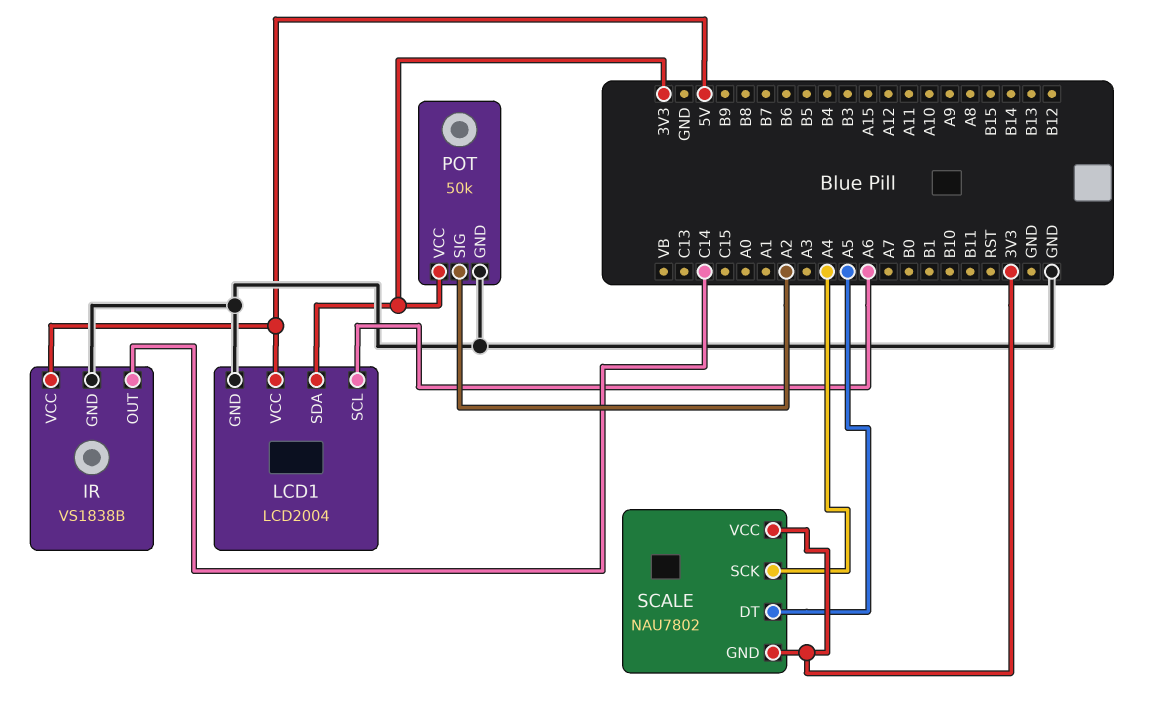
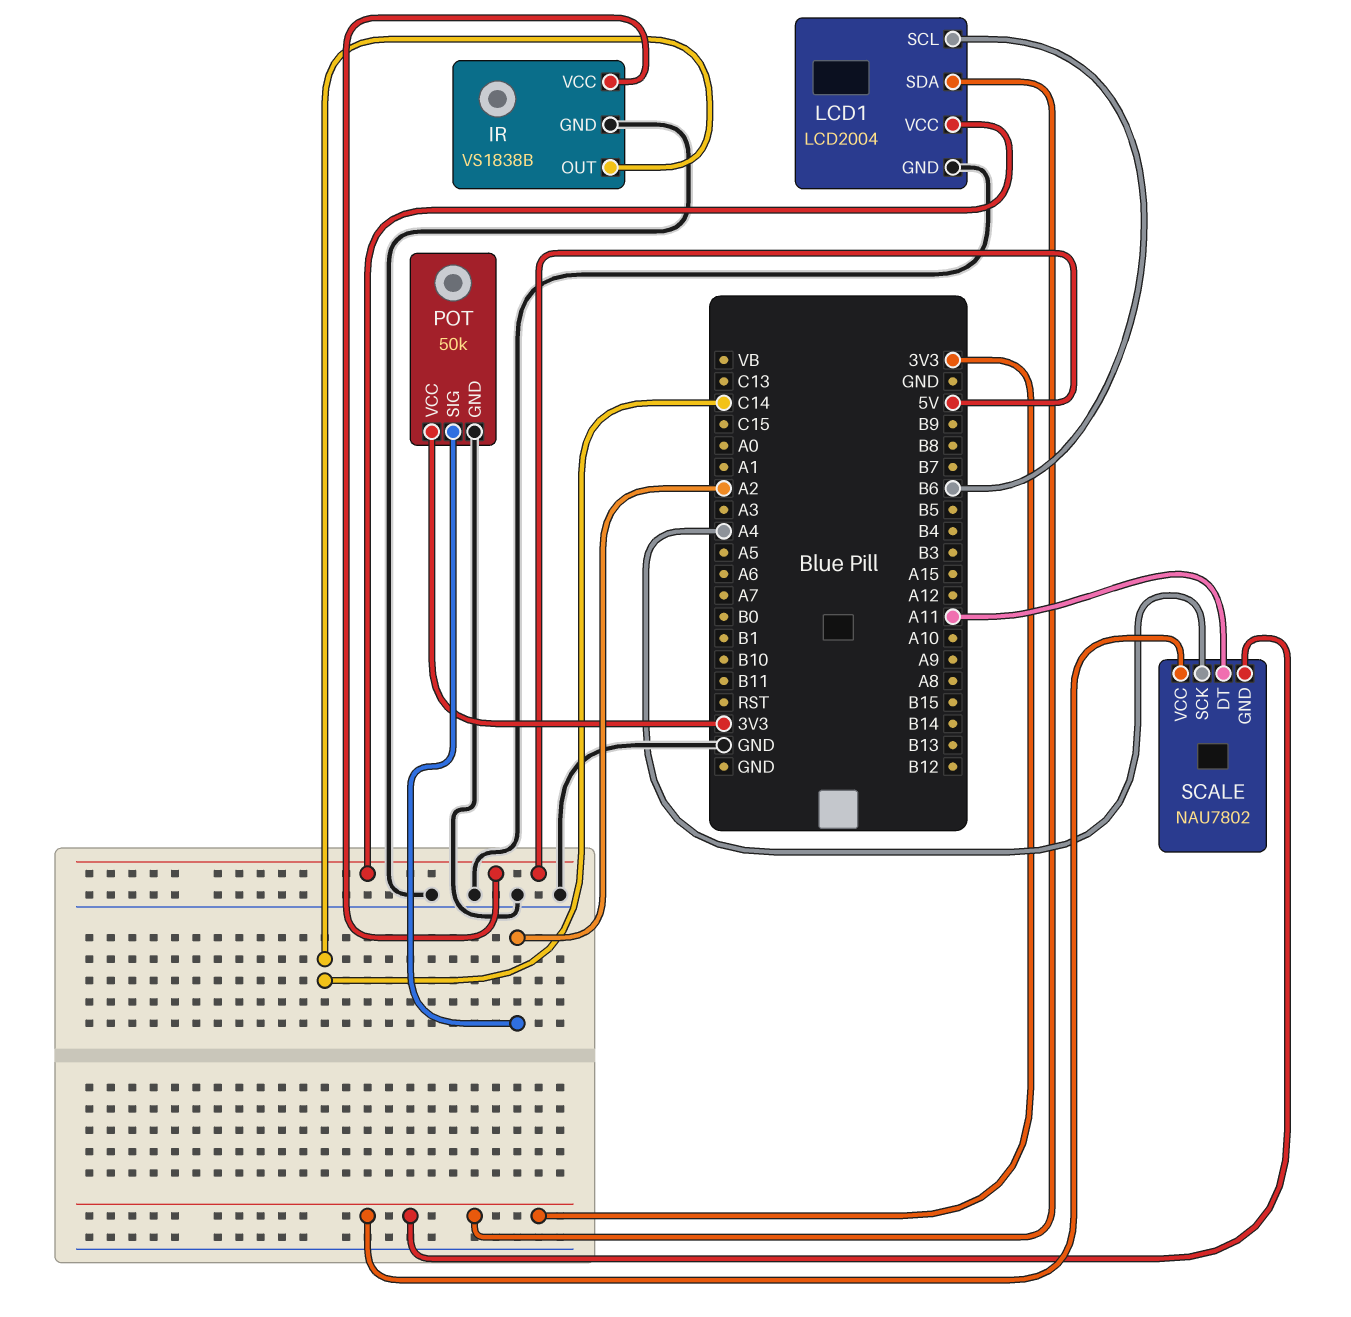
LCD1 pin SCL: A6 -> B6
SCALE pin DT: A5 -> A11

